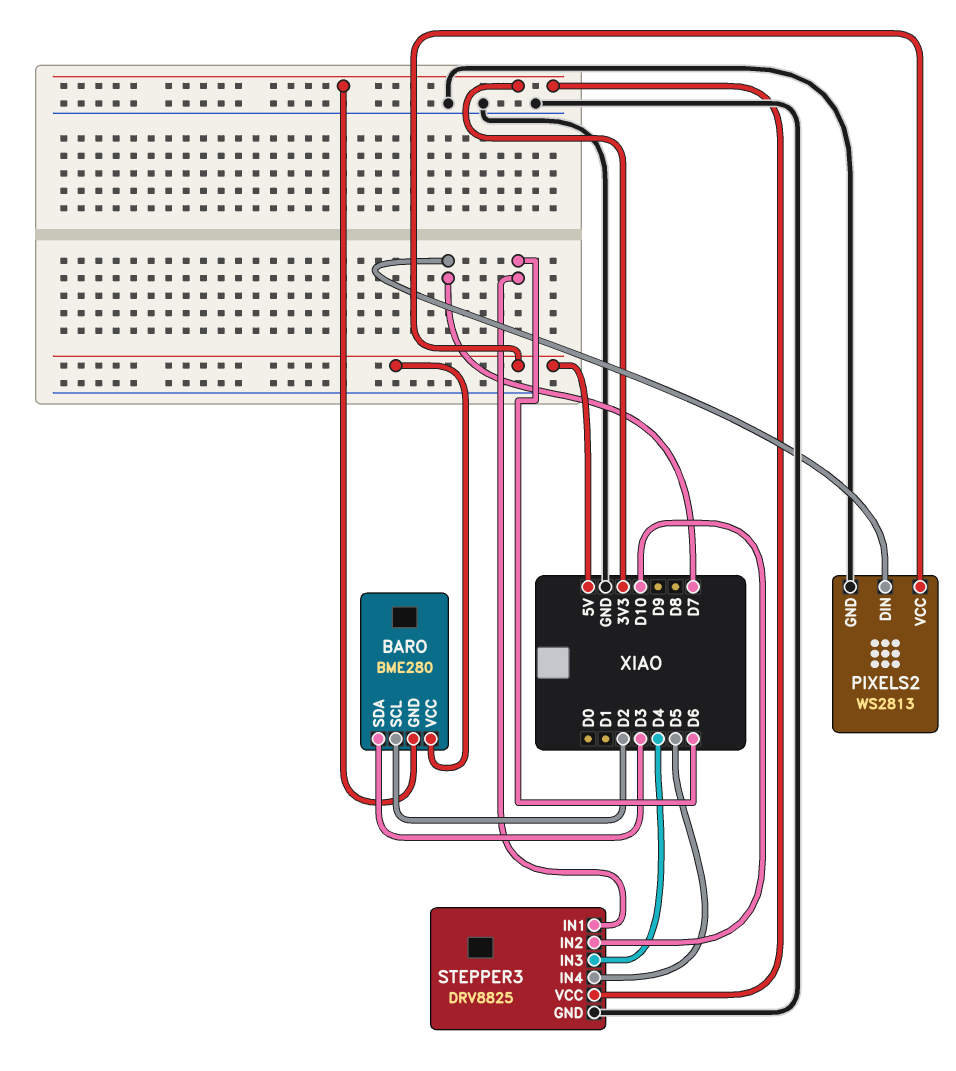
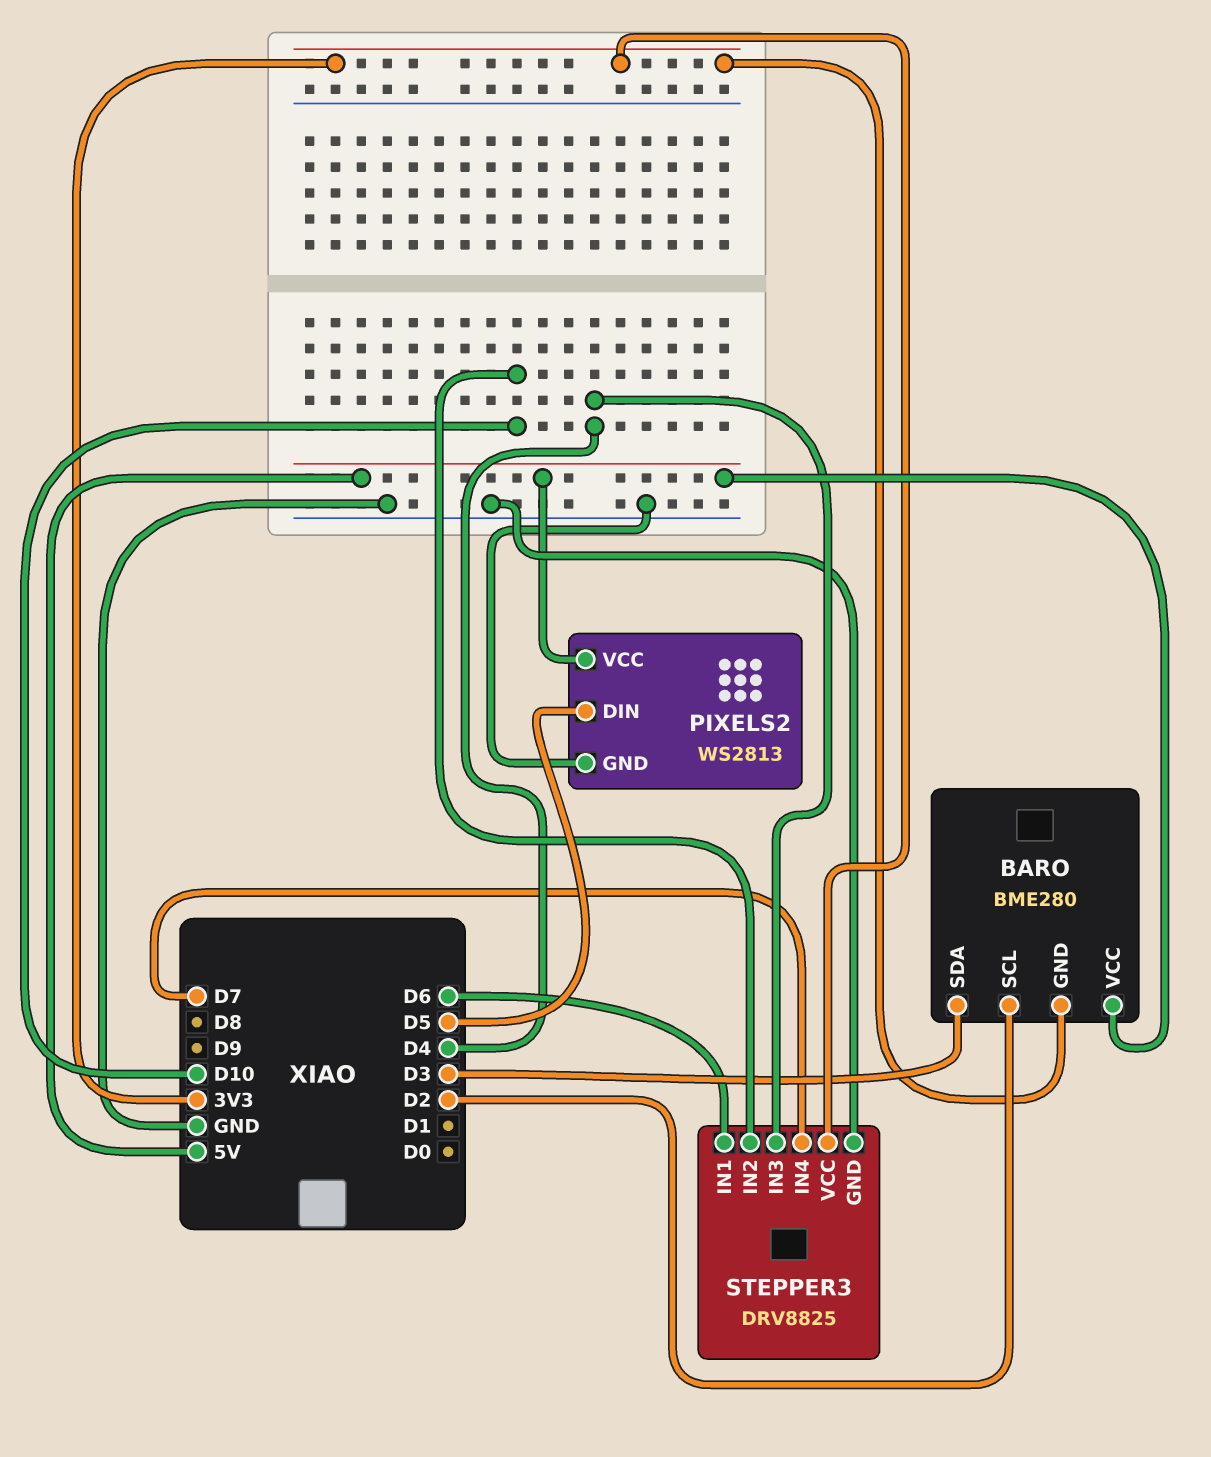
PIXELS2 pin DIN: D7 -> D5
STEPPER3 pin IN4: D5 -> D7

